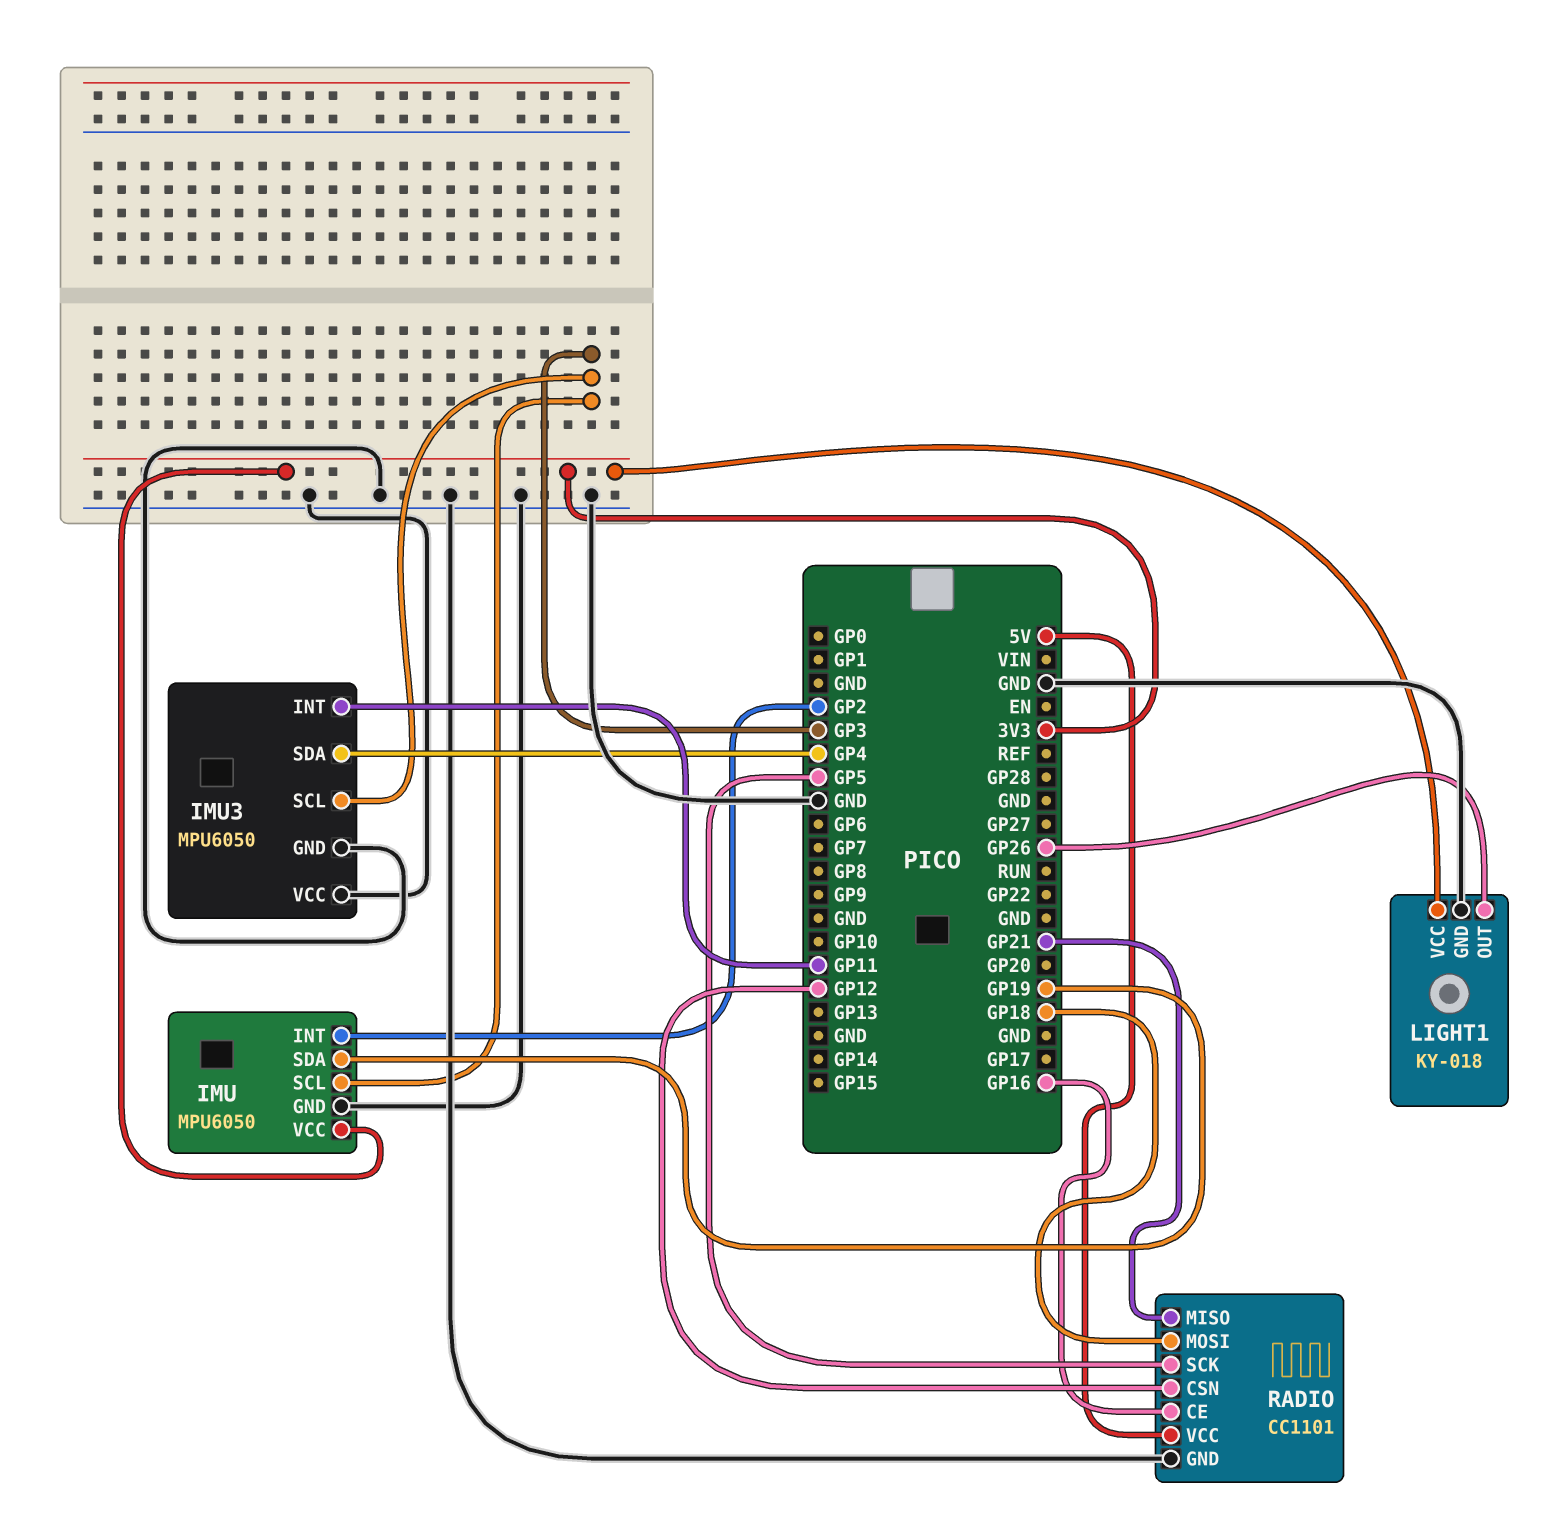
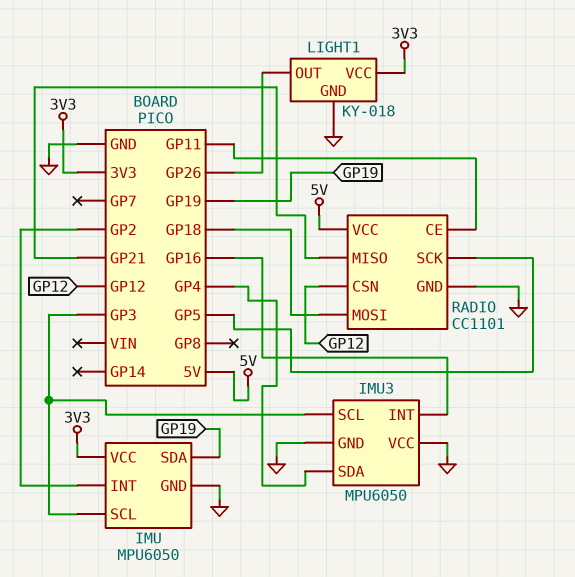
IMU3 pin INT: GP11 -> GP16
RADIO pin CE: GP16 -> GP11

